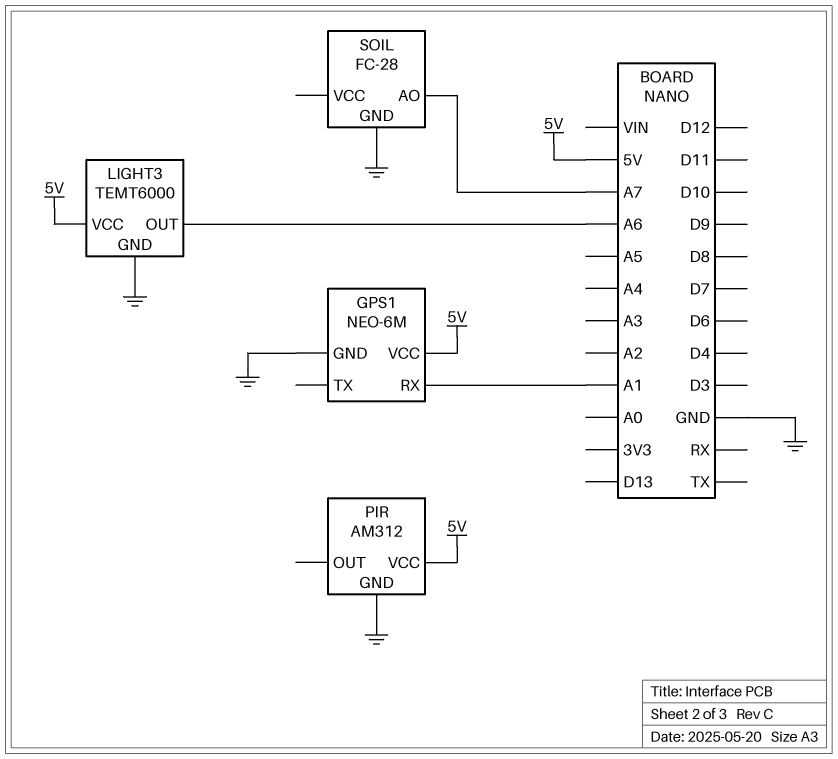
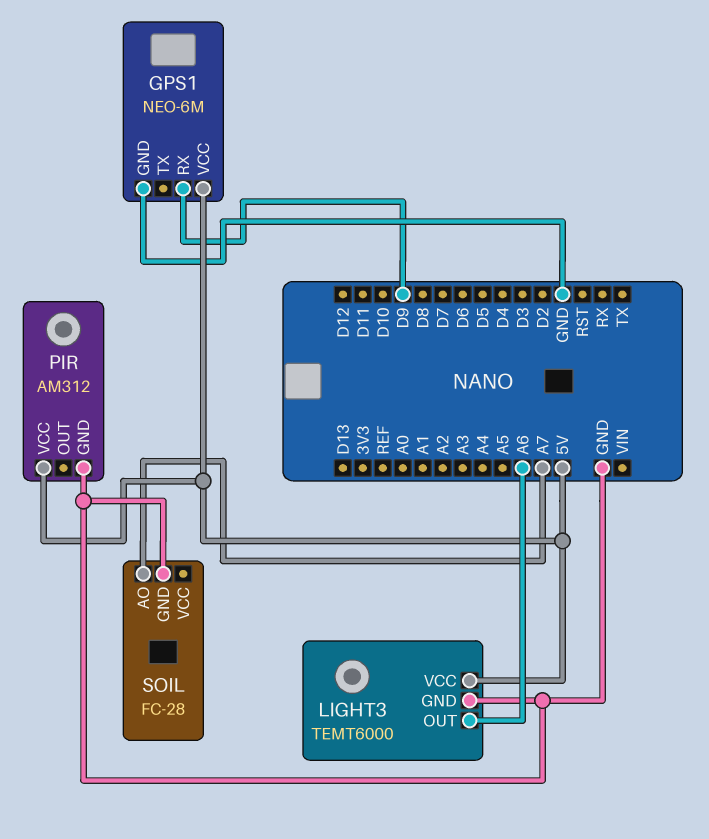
GPS1 pin RX: A1 -> D9

